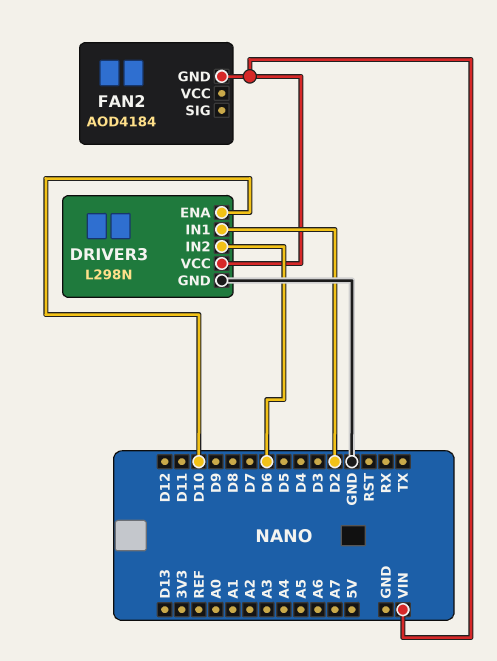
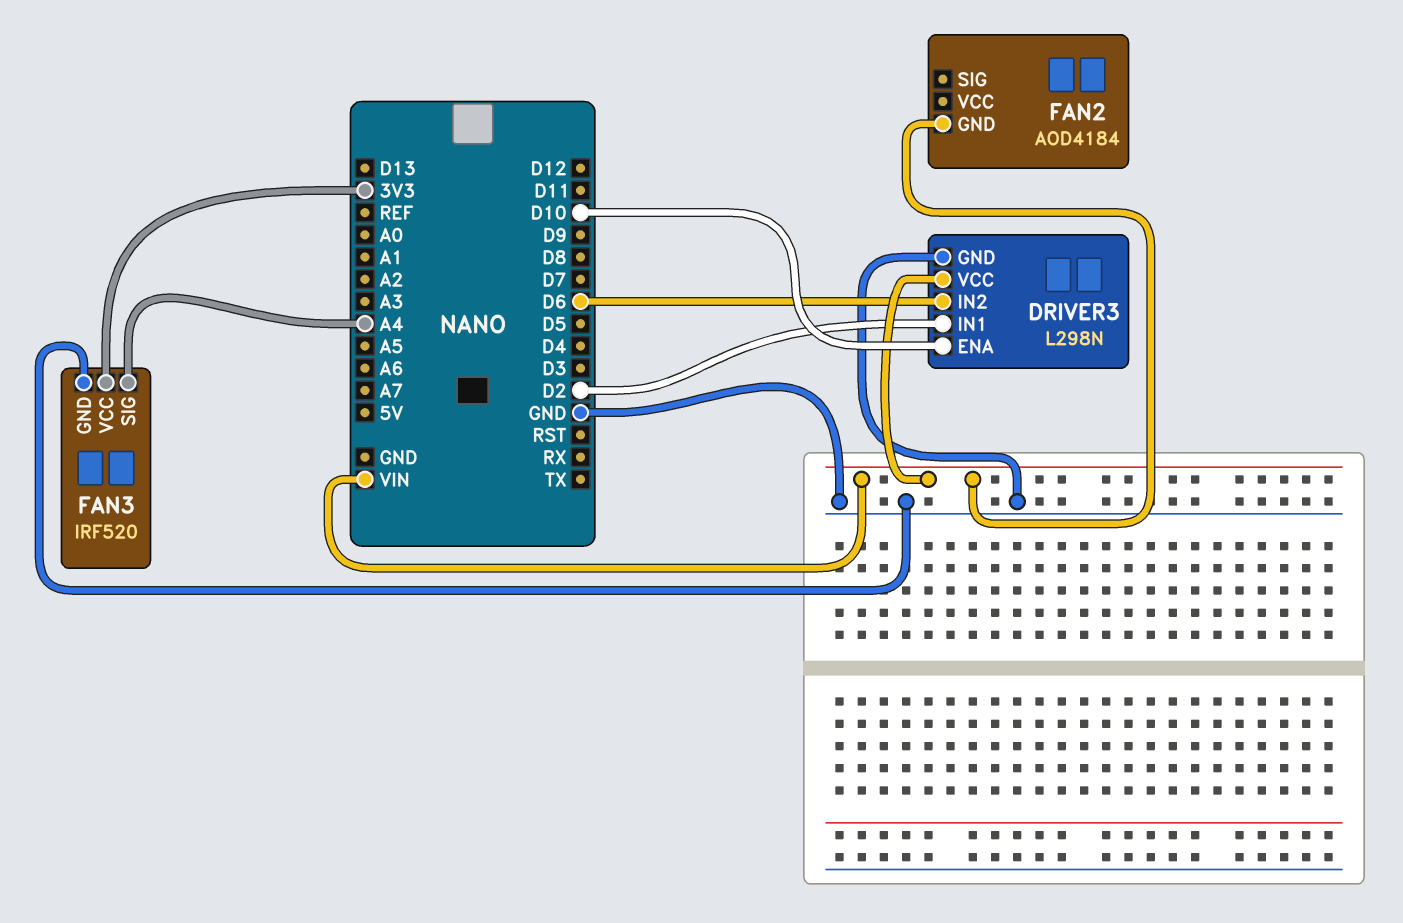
FAN3: none -> IRF520
FAN3 pin GND: none -> GND
FAN3 pin SIG: none -> A4
FAN3 pin VCC: none -> 3V3

